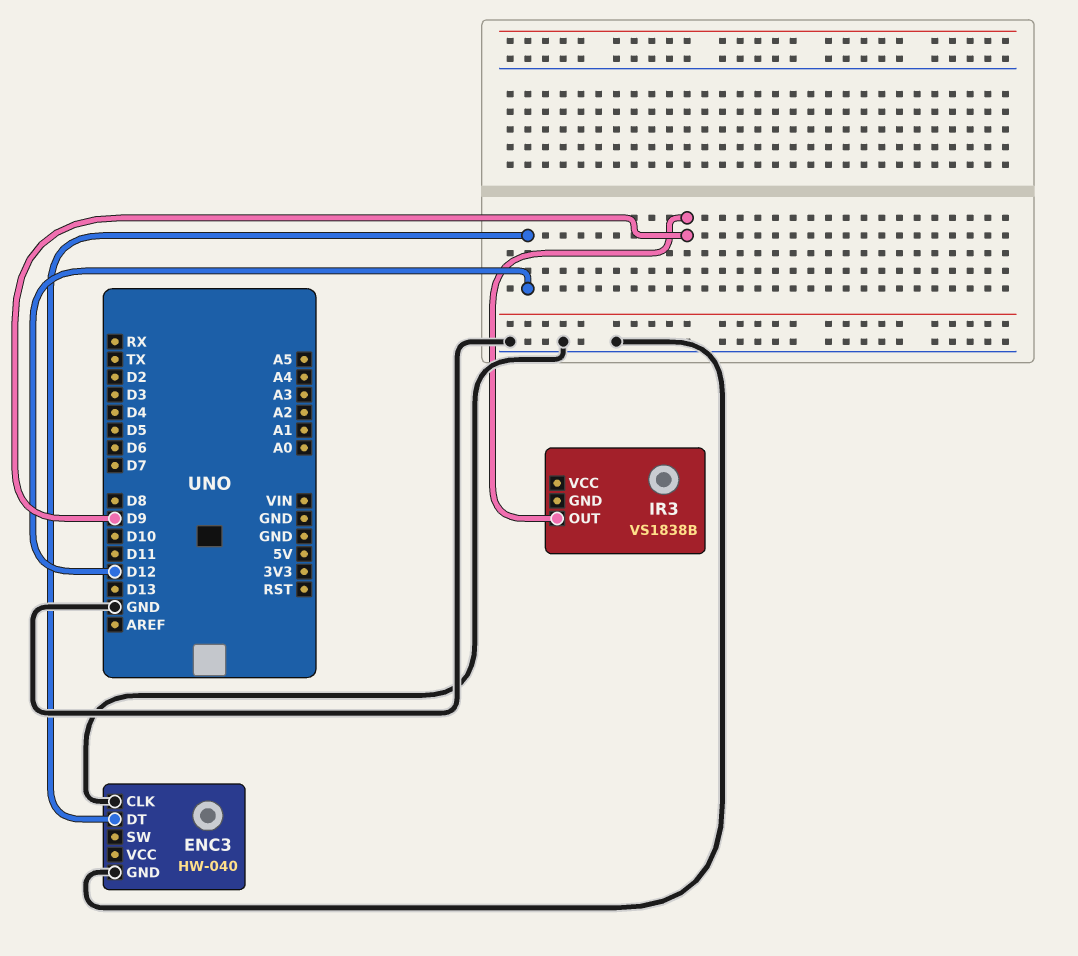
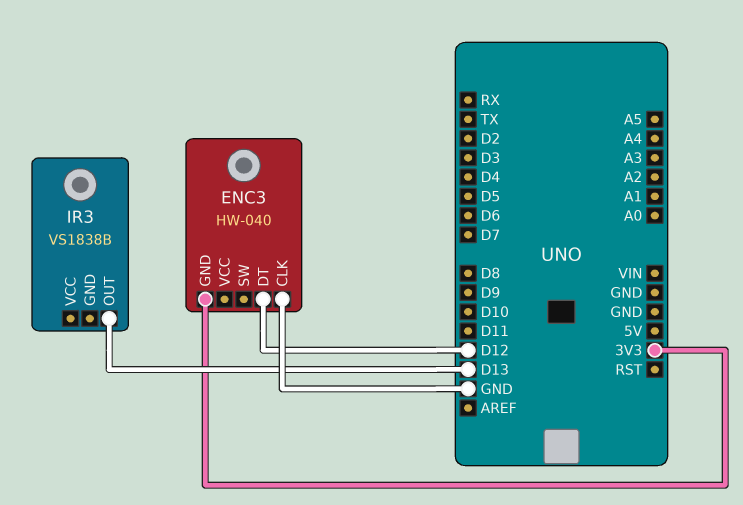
ENC3 pin GND: GND -> 3V3
IR3 pin OUT: D9 -> D13

